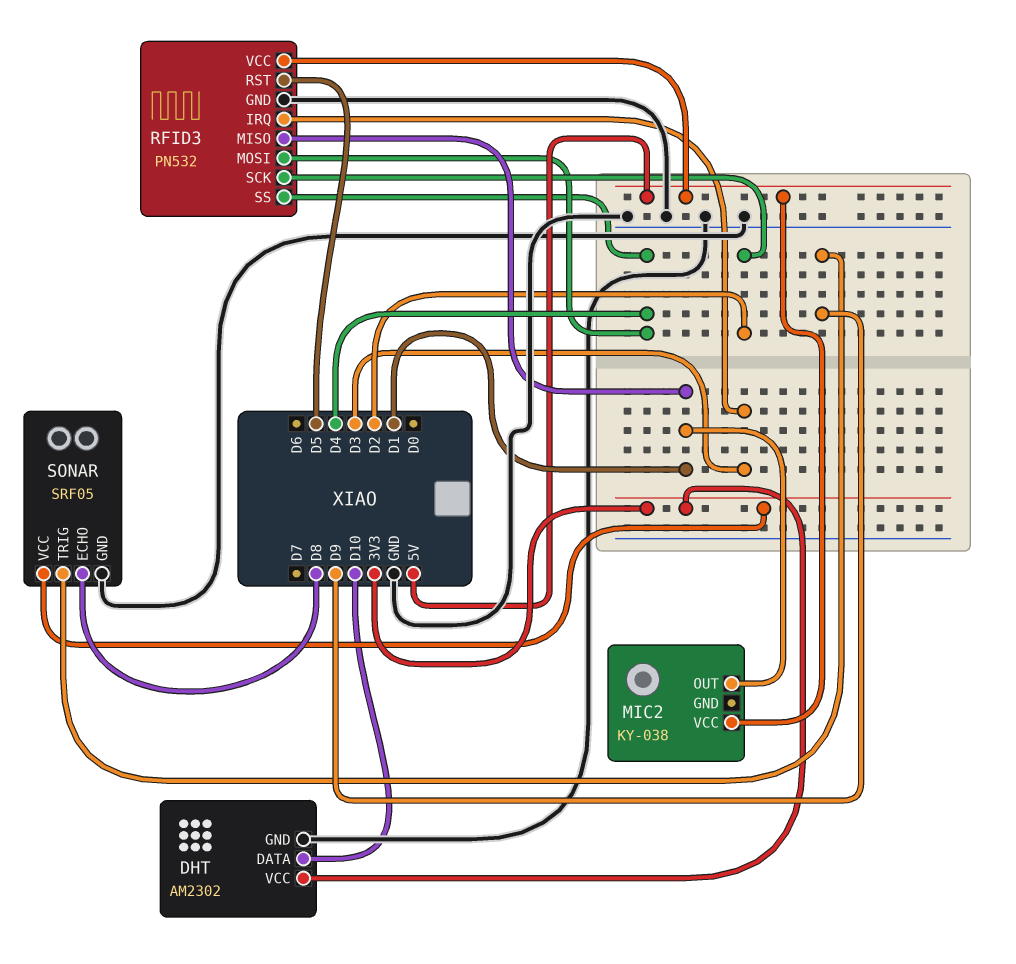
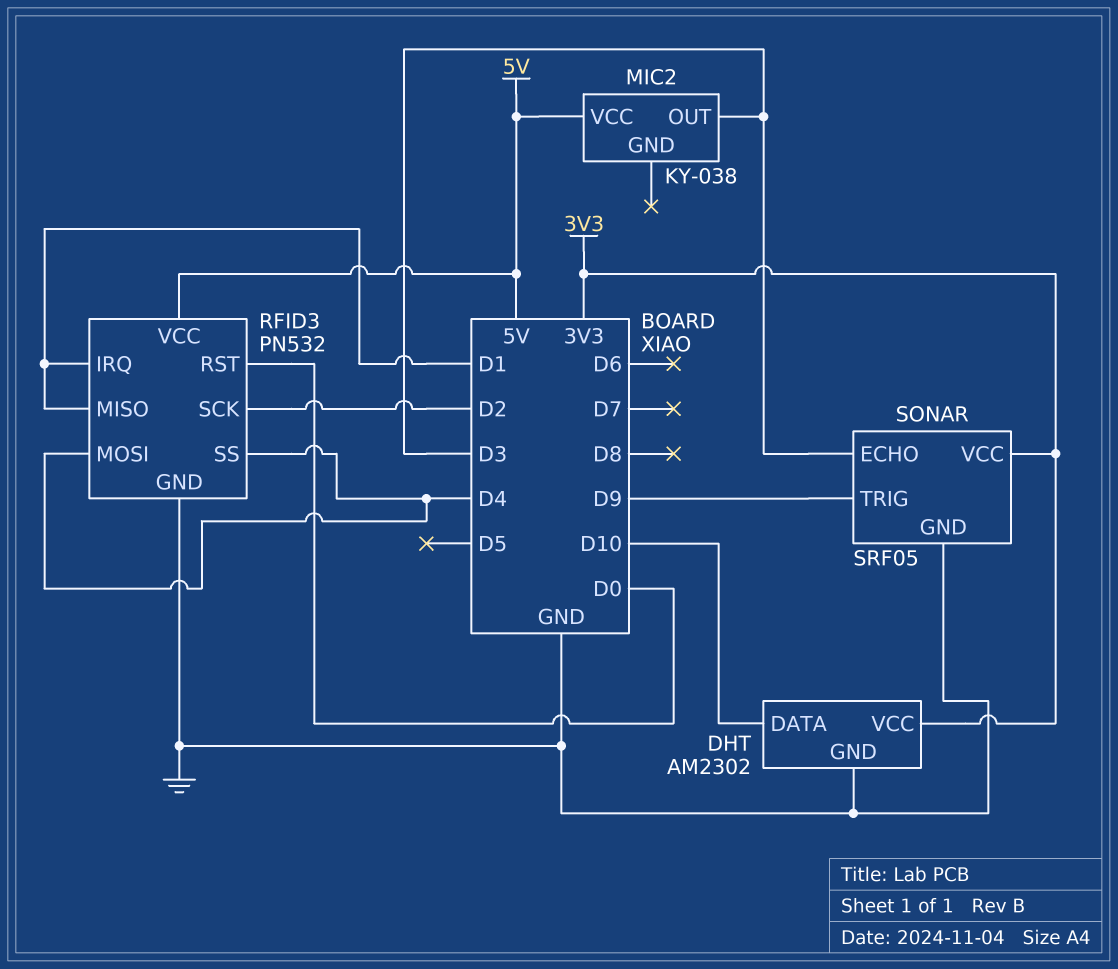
MIC2 pin OUT: D1 -> D3
RFID3 pin IRQ: D3 -> D1
RFID3 pin RST: D5 -> D0
SONAR pin ECHO: D8 -> D3

